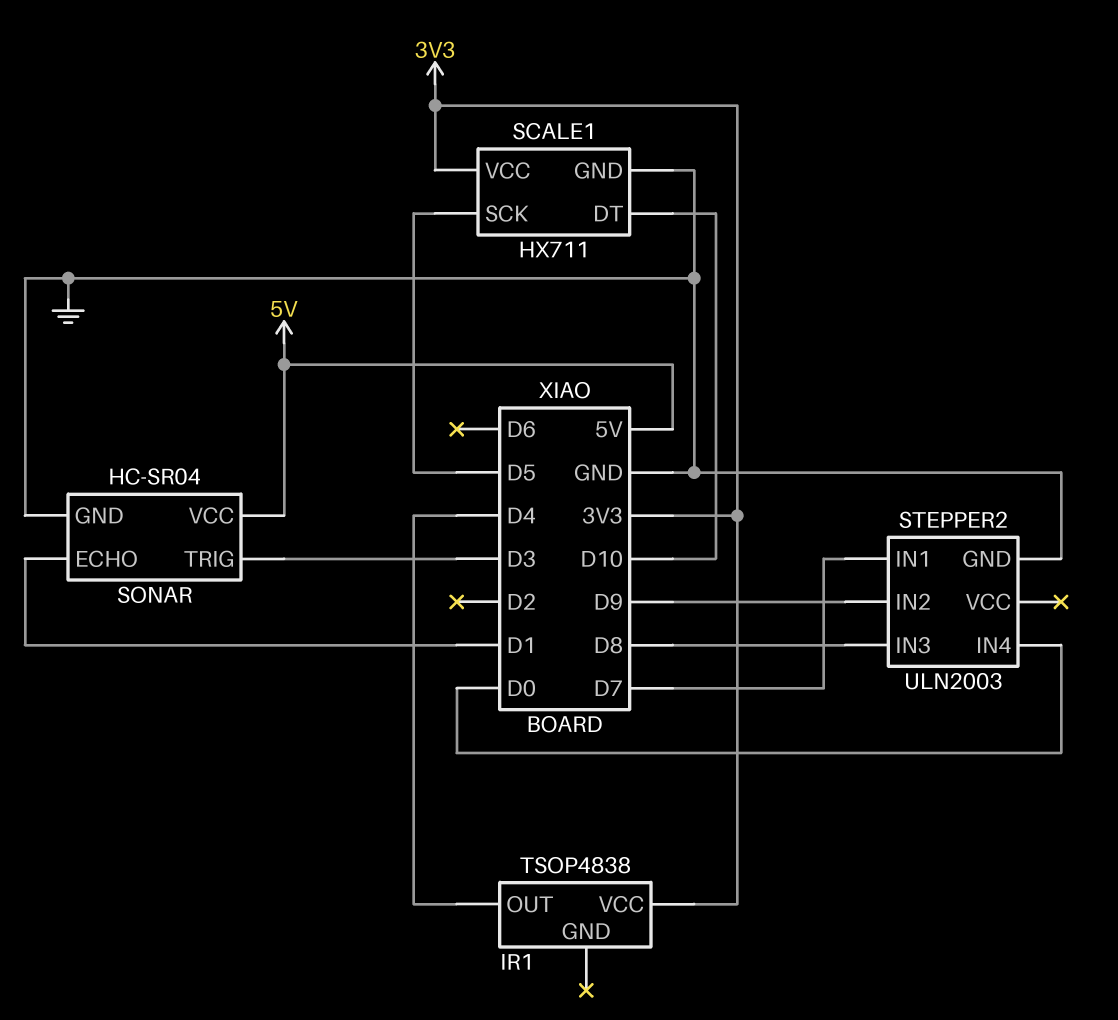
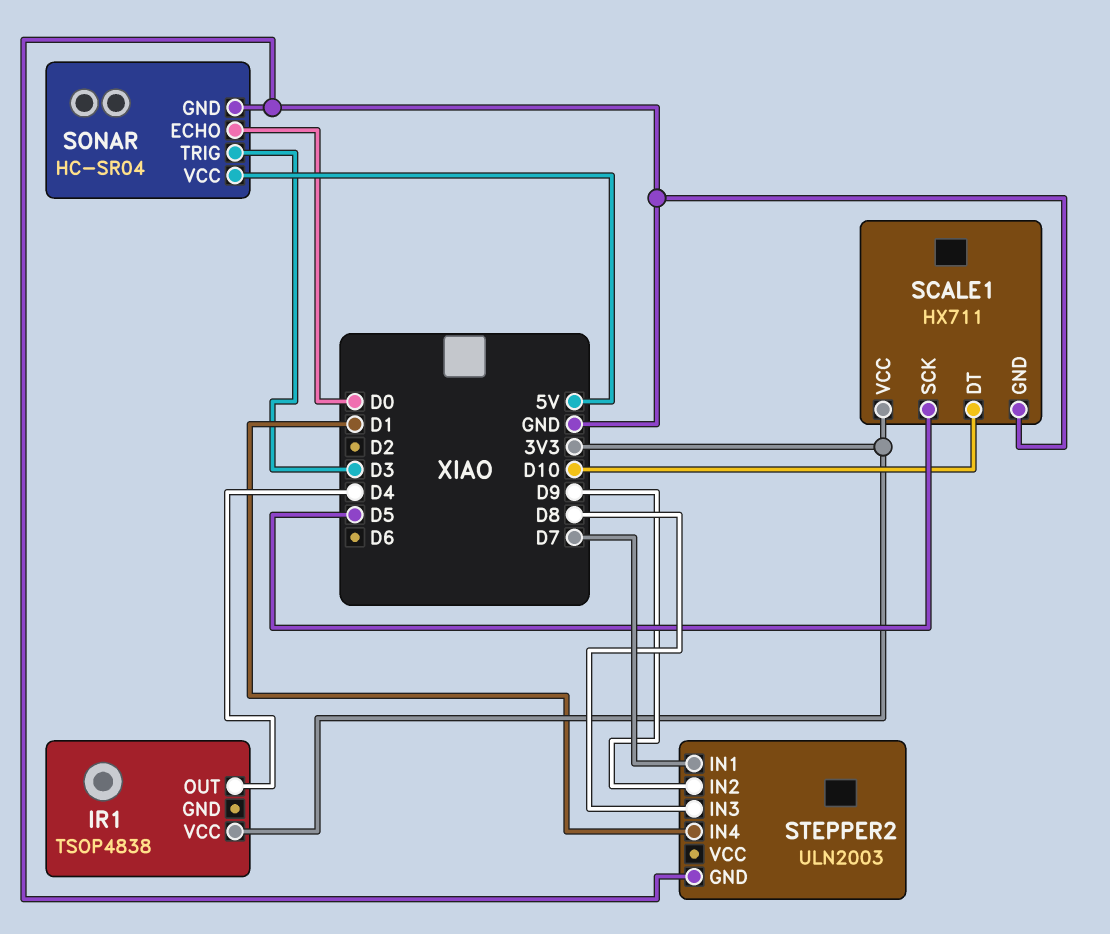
SONAR pin ECHO: D1 -> D0
STEPPER2 pin IN4: D0 -> D1

